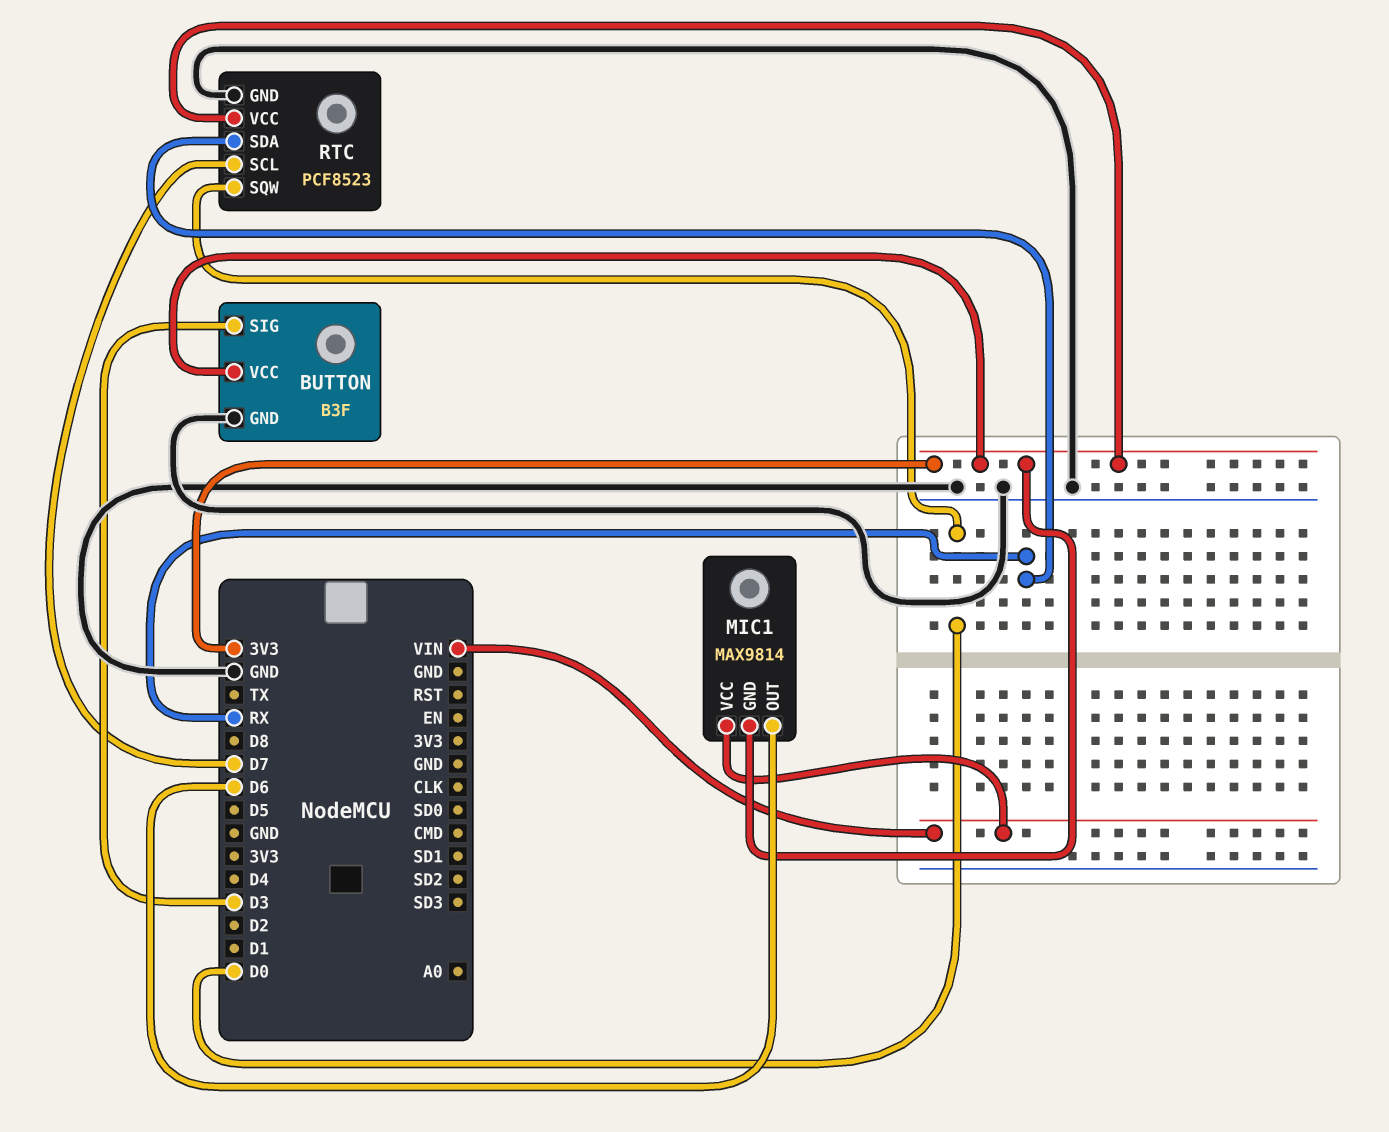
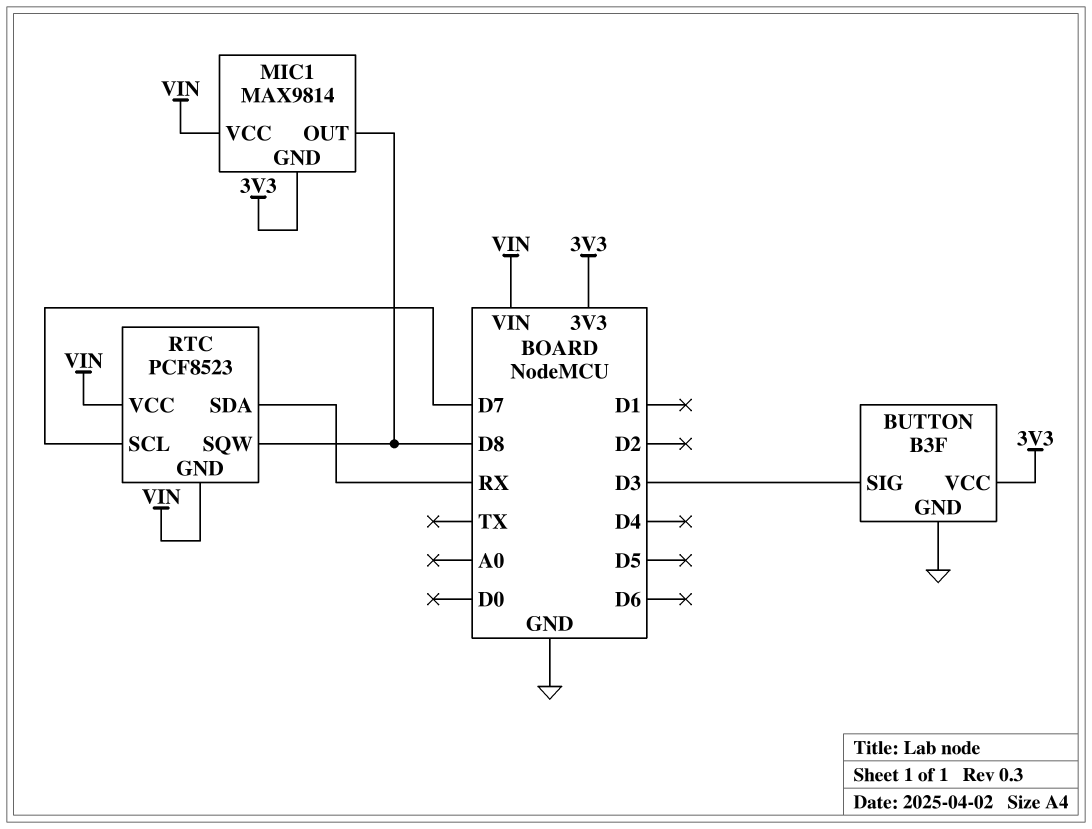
MIC1 pin OUT: D6 -> D8
RTC pin GND: GND -> VIN
RTC pin SQW: D0 -> D8
RTC pin VCC: 3V3 -> VIN

